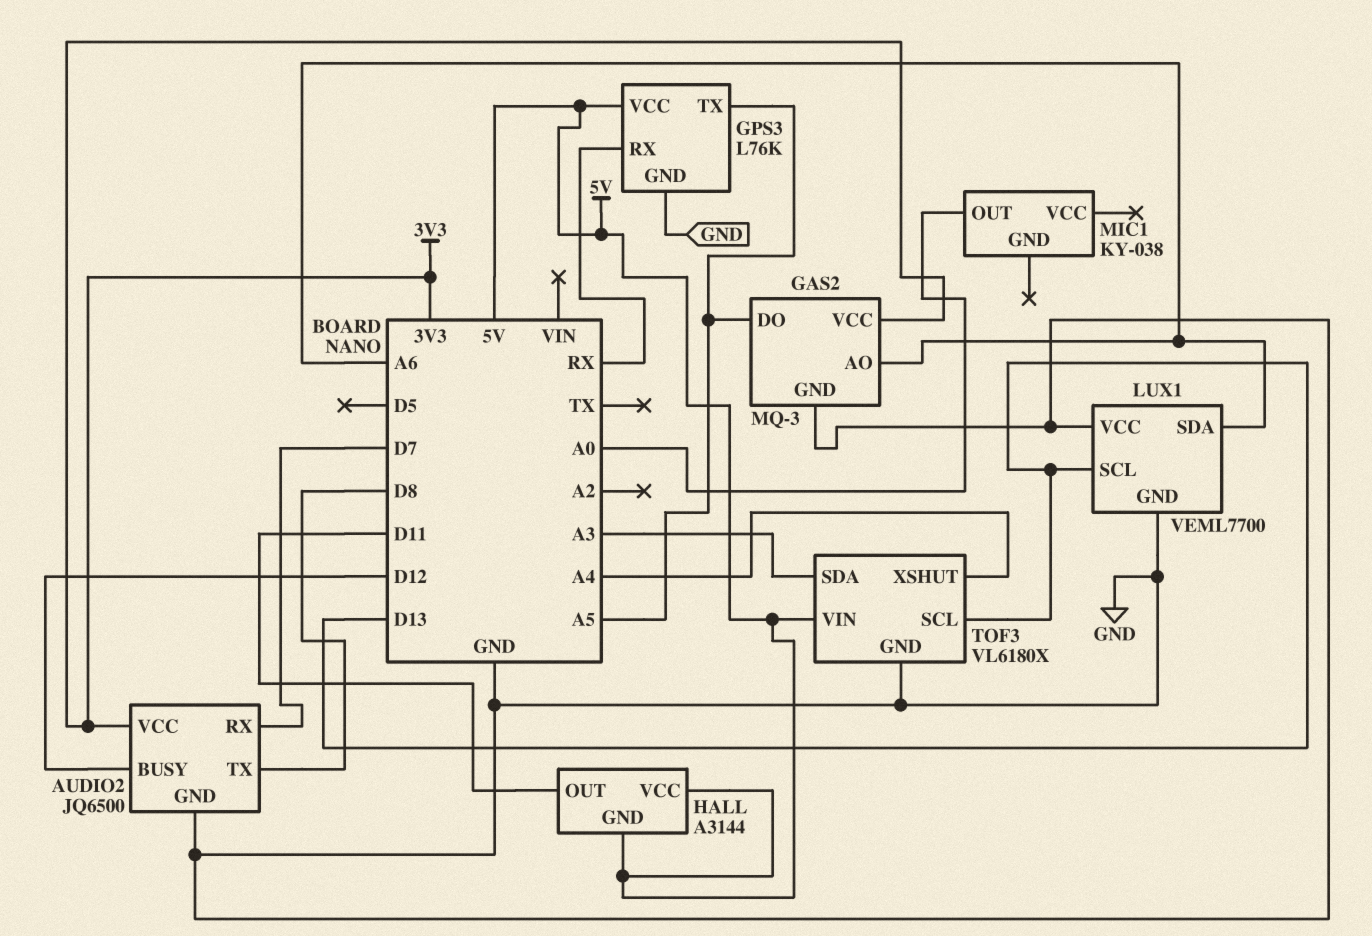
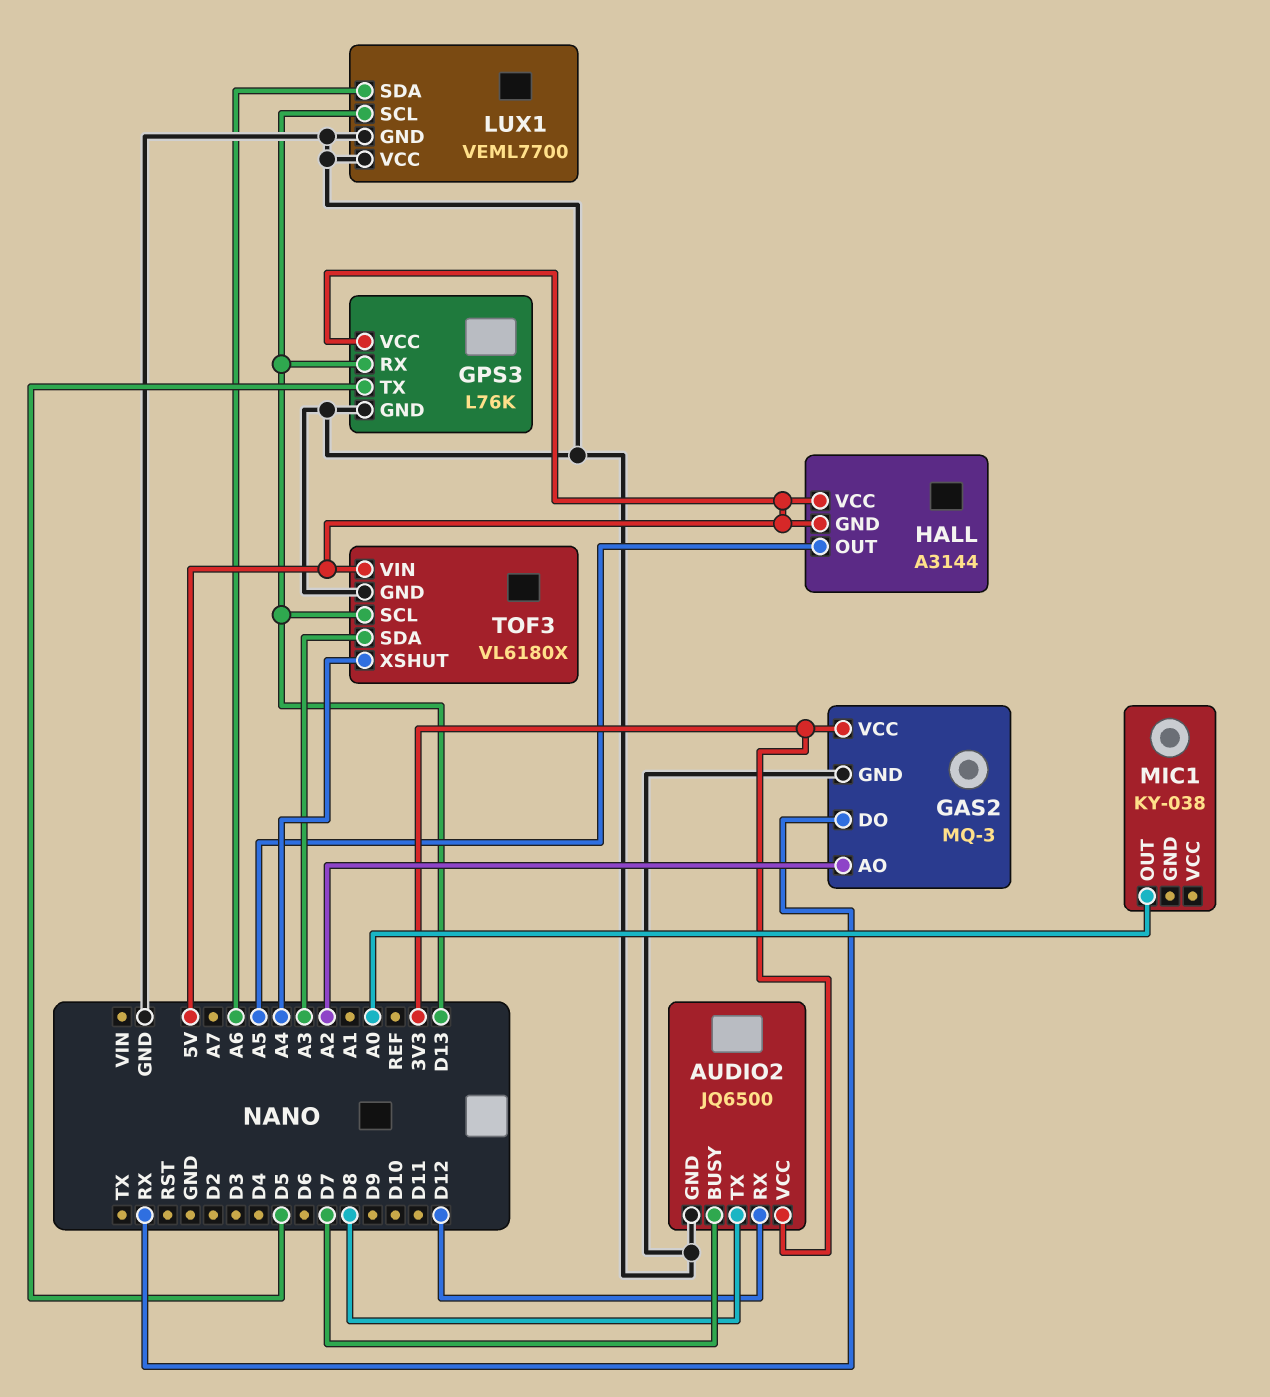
AUDIO2 pin BUSY: D12 -> D7
AUDIO2 pin RX: D7 -> D12
GAS2 pin AO: A6 -> A2
GAS2 pin DO: A5 -> RX
GPS3 pin RX: RX -> D13
GPS3 pin TX: A5 -> D5
HALL pin OUT: D11 -> A5

